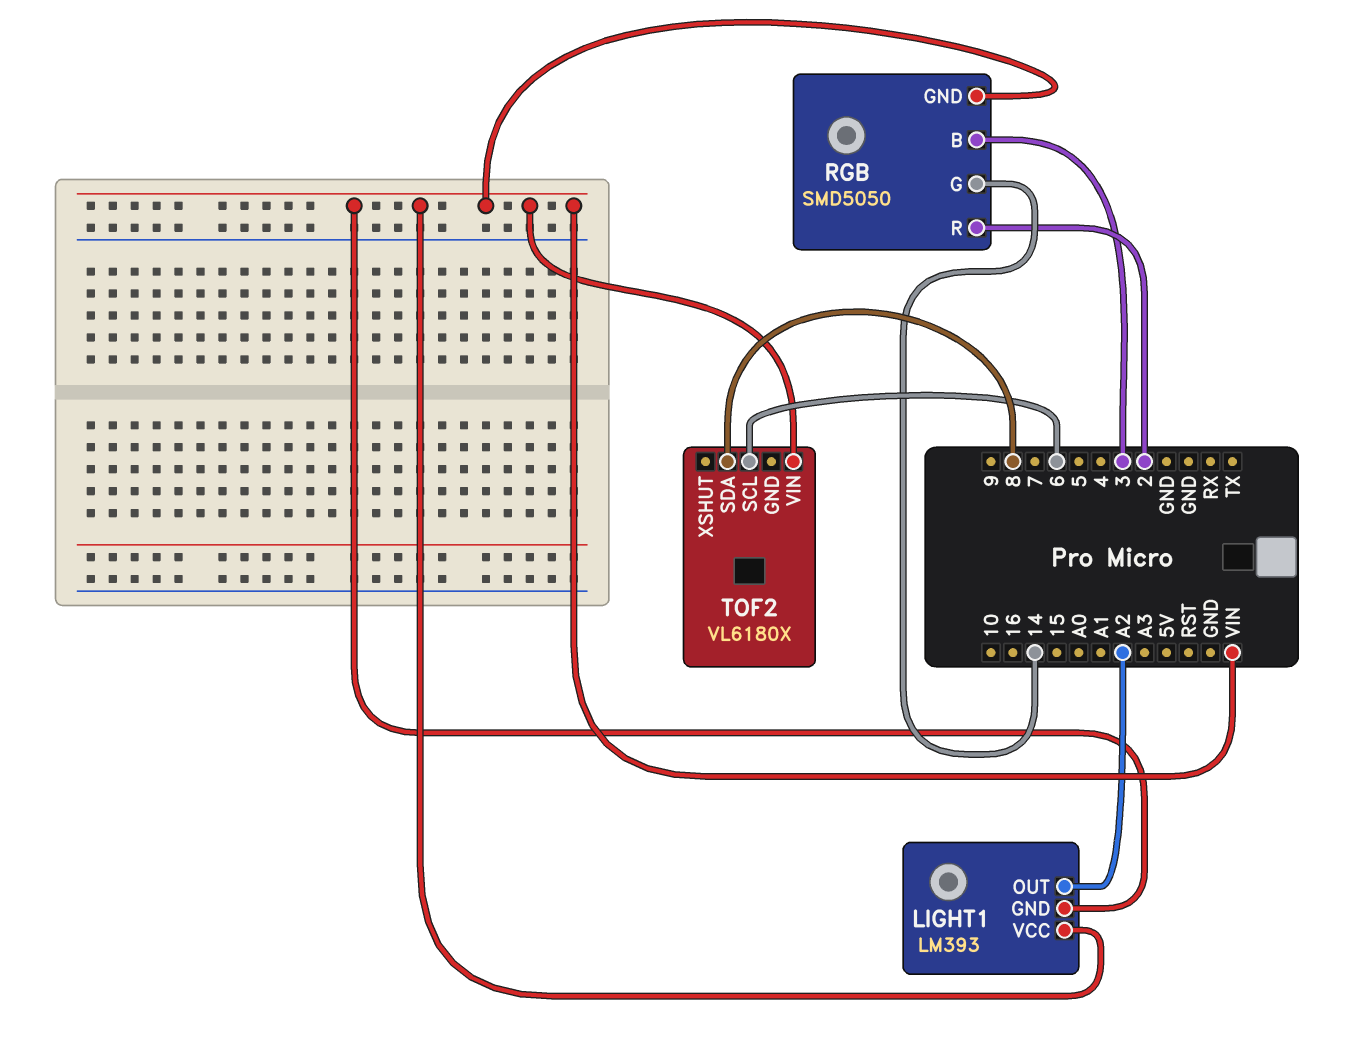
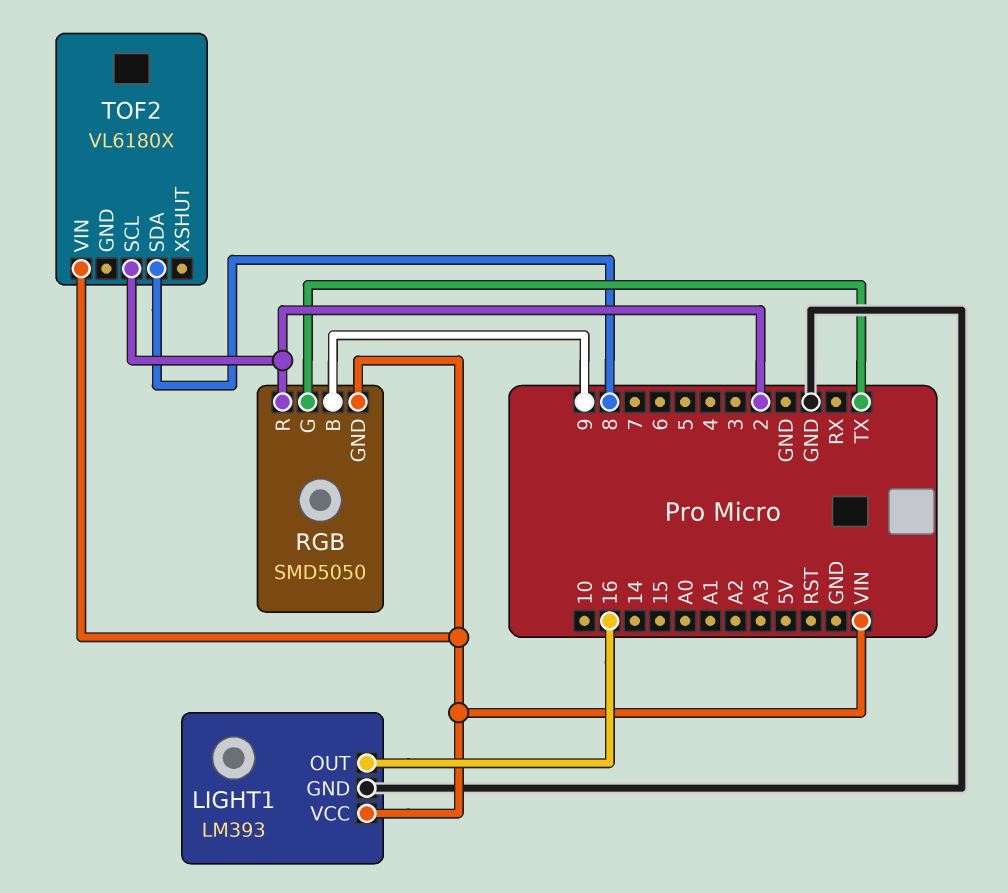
LIGHT1 pin GND: VIN -> GND
LIGHT1 pin OUT: A2 -> 16
RGB pin B: 3 -> 9
RGB pin G: 14 -> TX
TOF2 pin SCL: 6 -> 2

